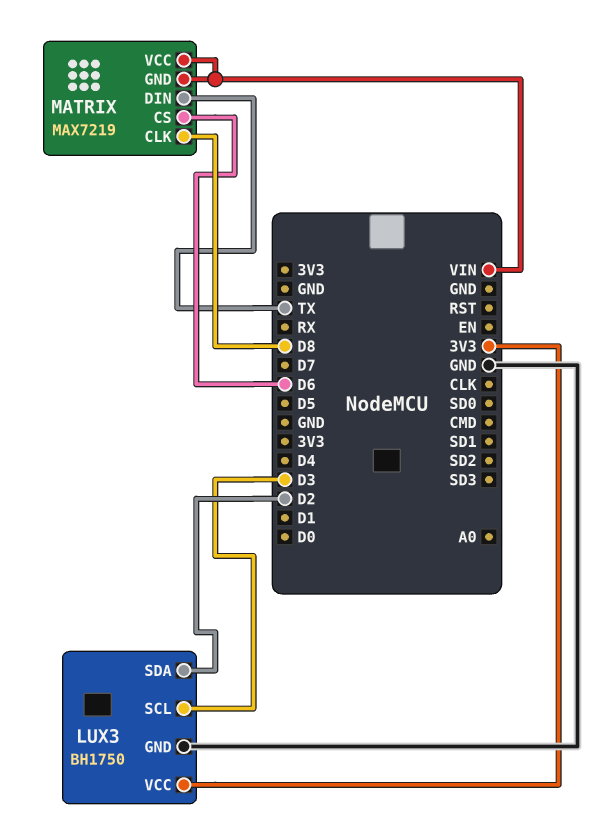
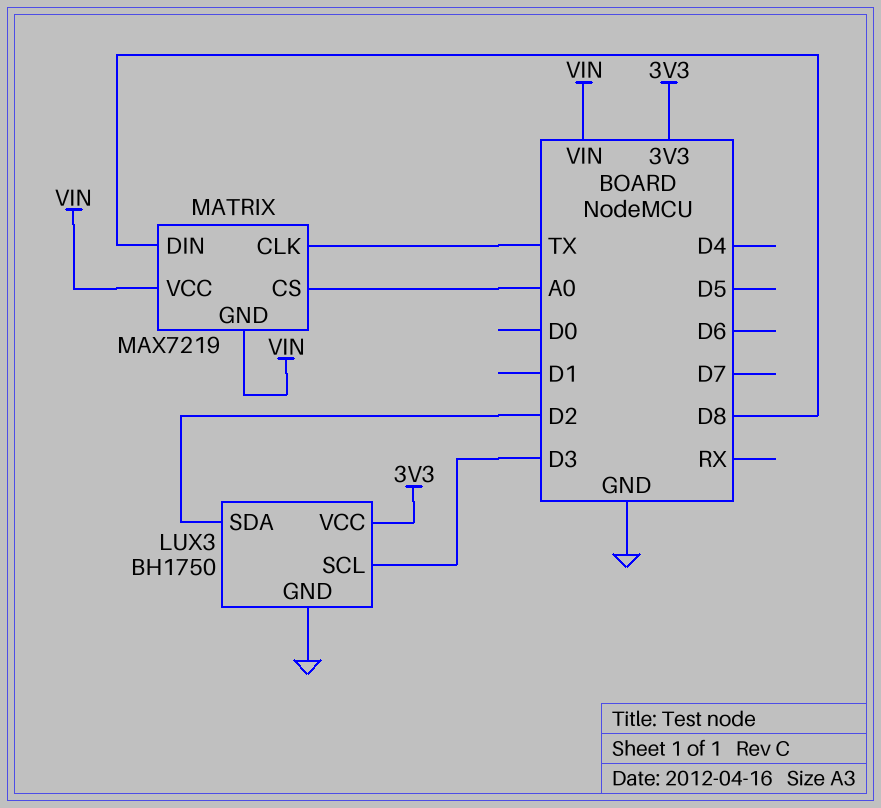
MATRIX pin CLK: D8 -> TX
MATRIX pin CS: D6 -> A0
MATRIX pin DIN: TX -> D8

